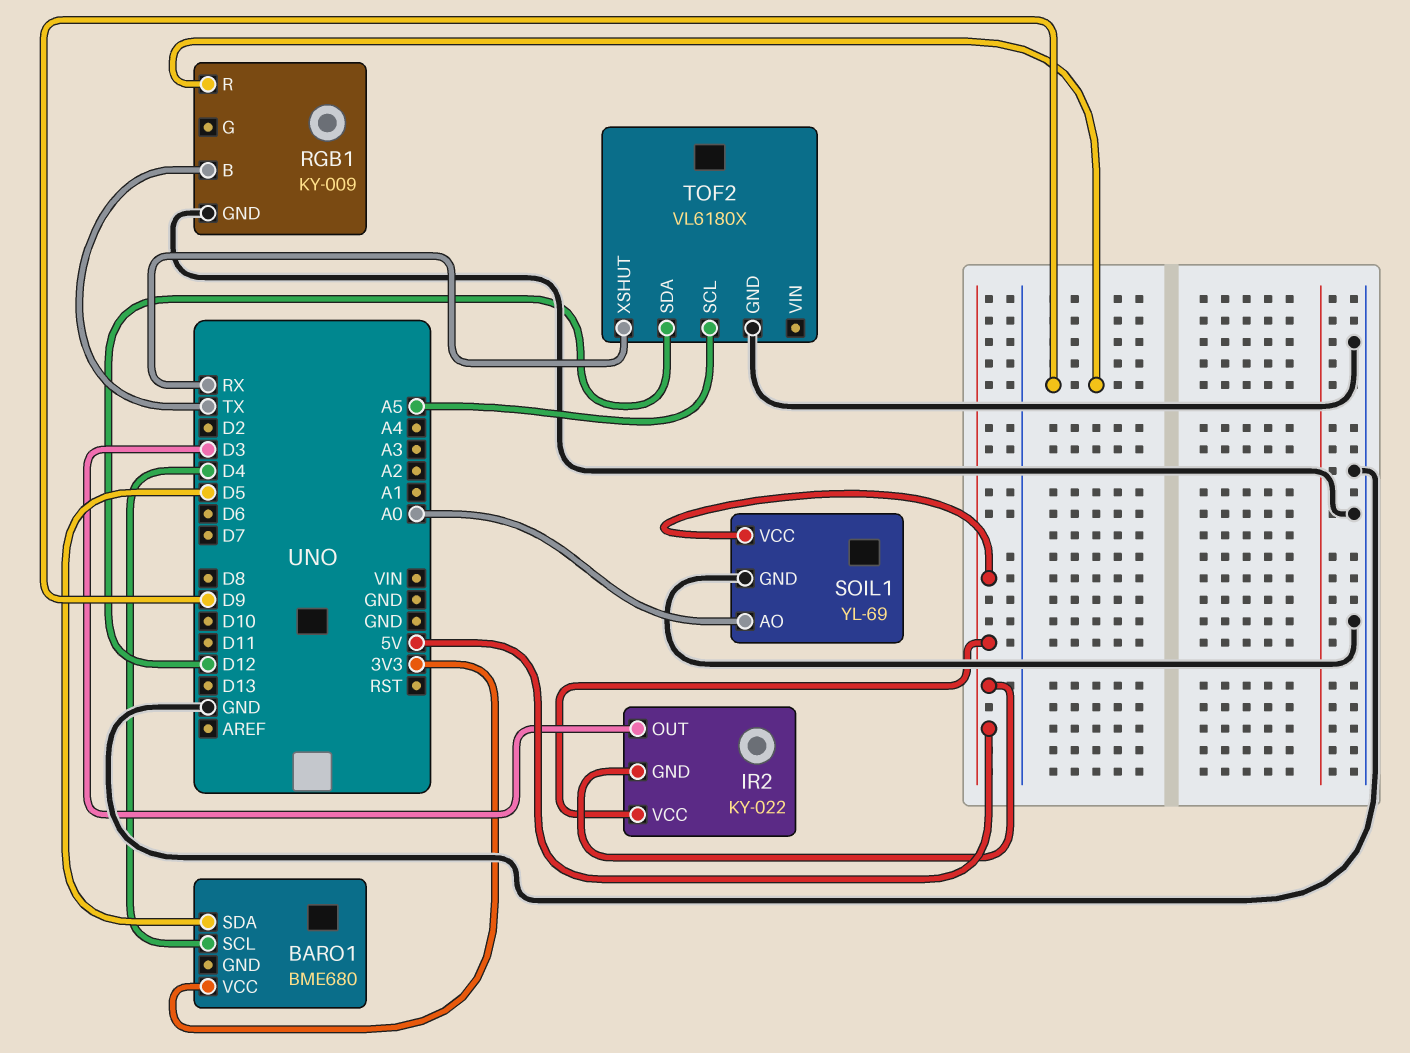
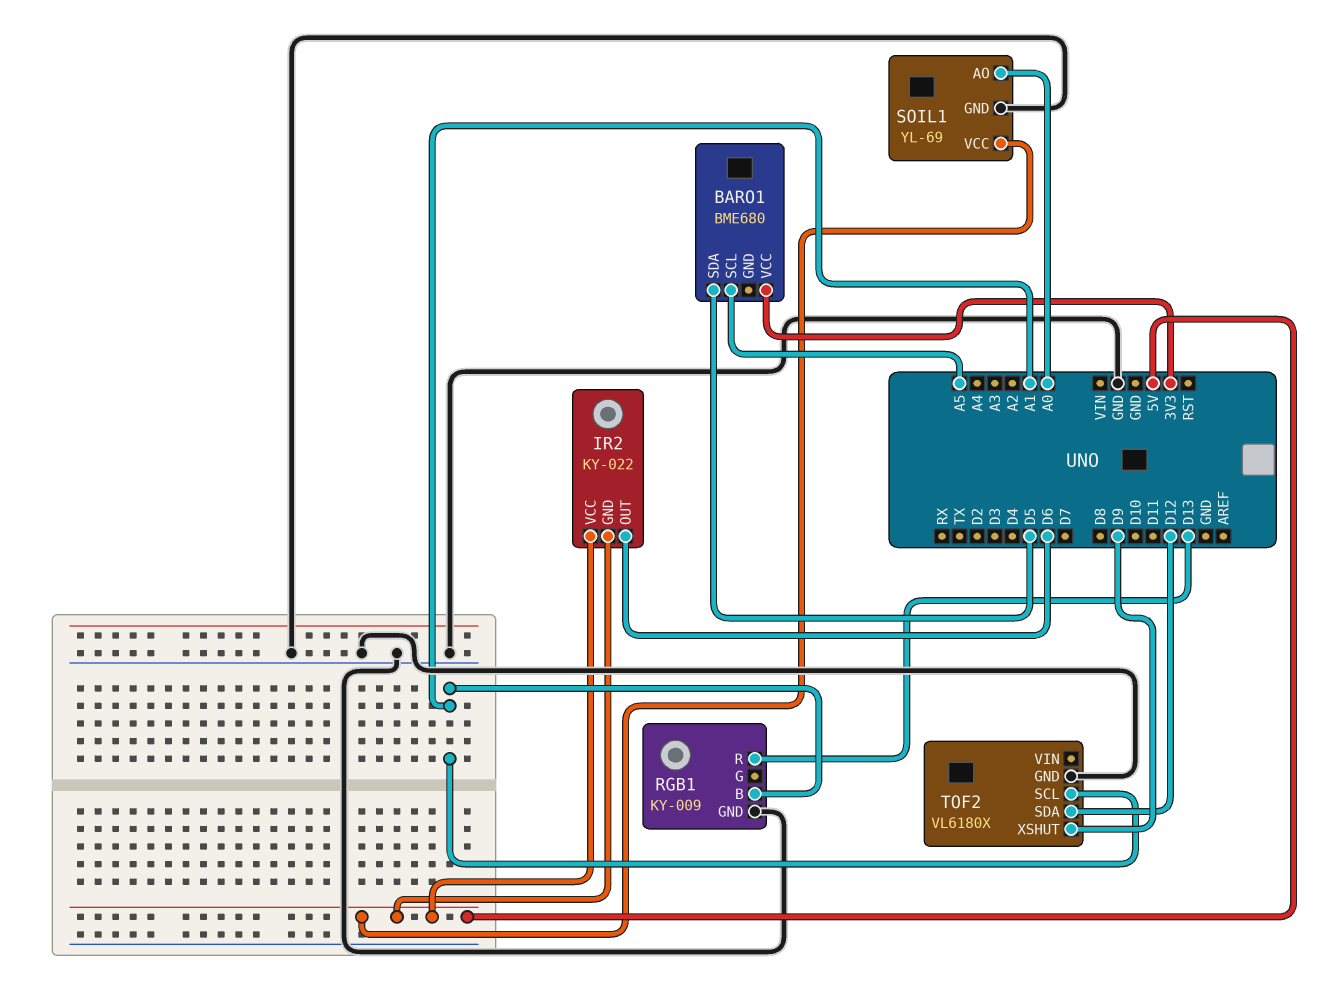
BARO1 pin SCL: D4 -> A5
IR2 pin OUT: D3 -> D6
RGB1 pin B: TX -> A1
RGB1 pin R: D9 -> D13
TOF2 pin SCL: A5 -> A1
TOF2 pin XSHUT: RX -> D9

